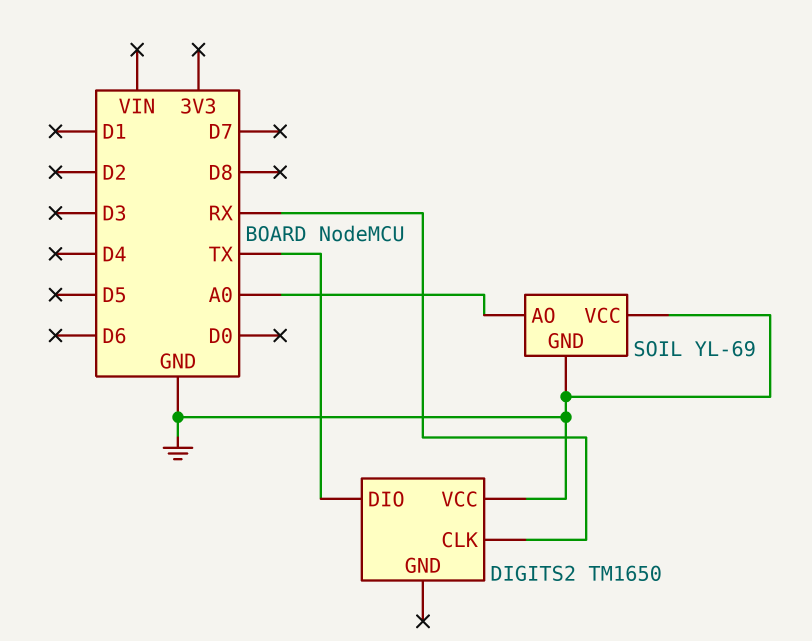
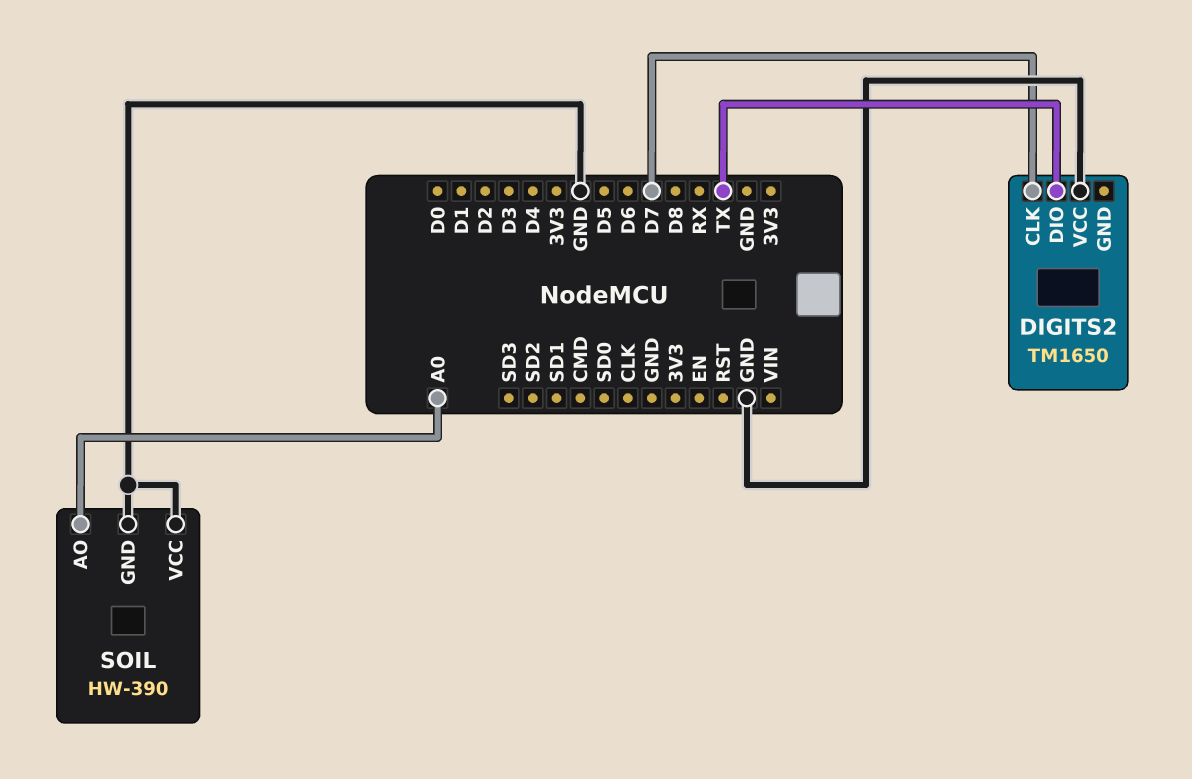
DIGITS2 pin CLK: RX -> D7
SOIL: YL-69 -> HW-390

